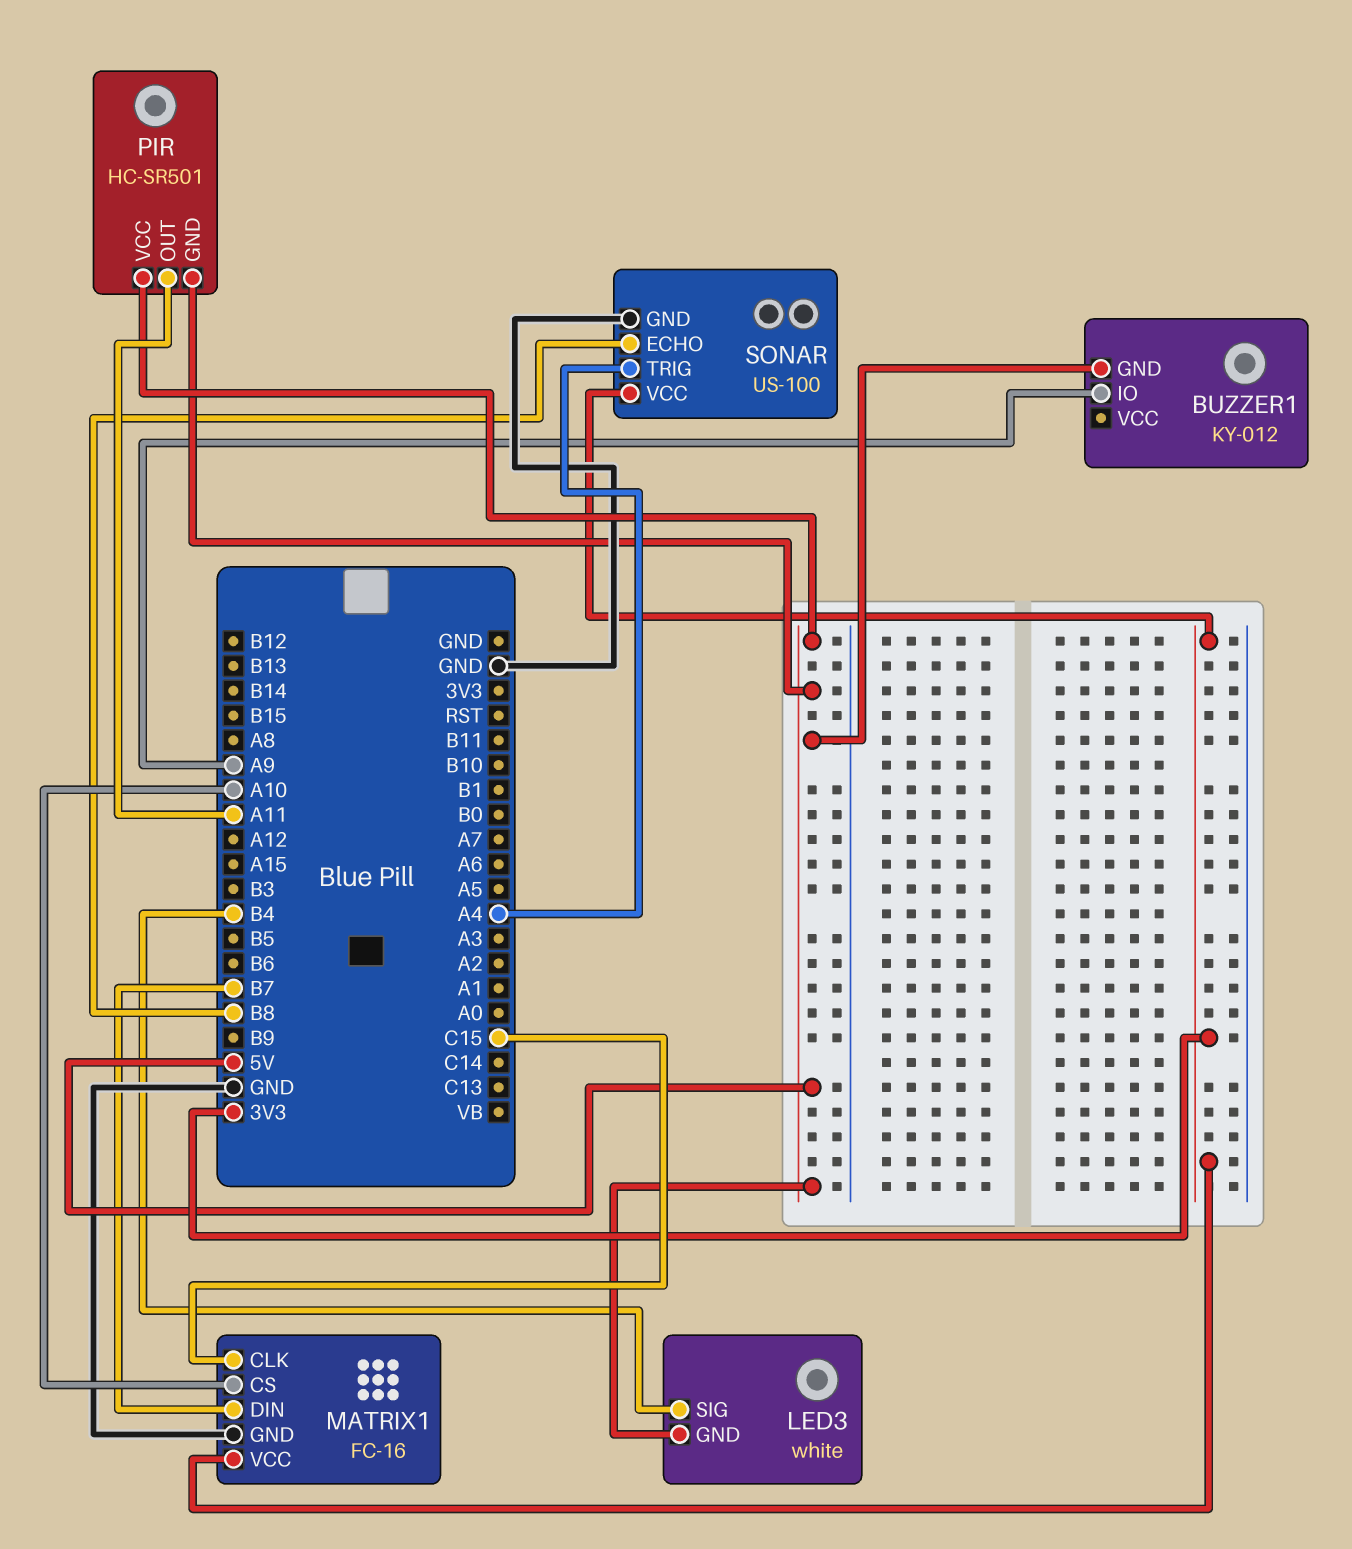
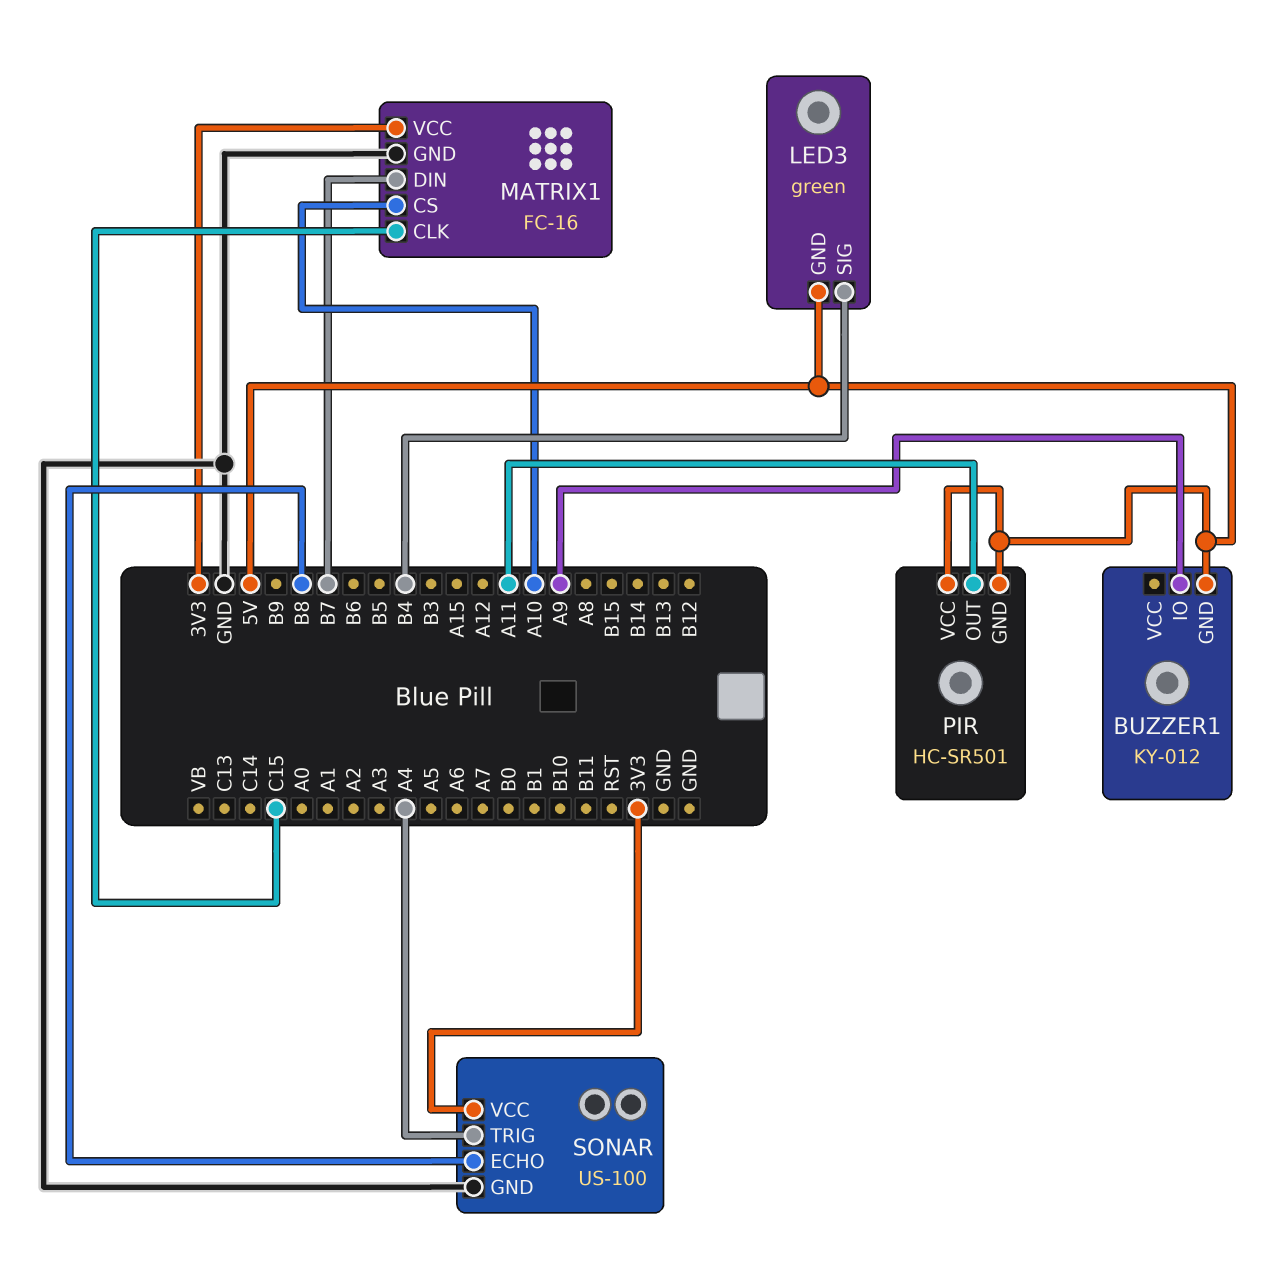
LED3: white -> green

